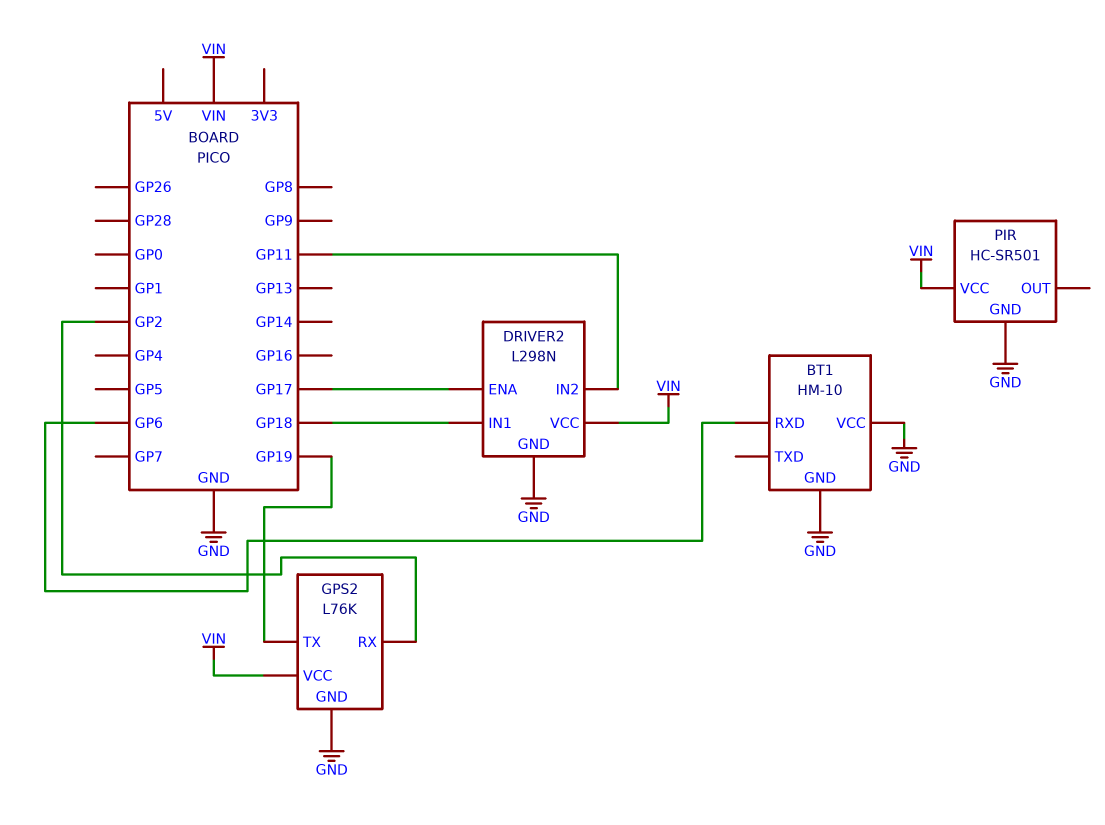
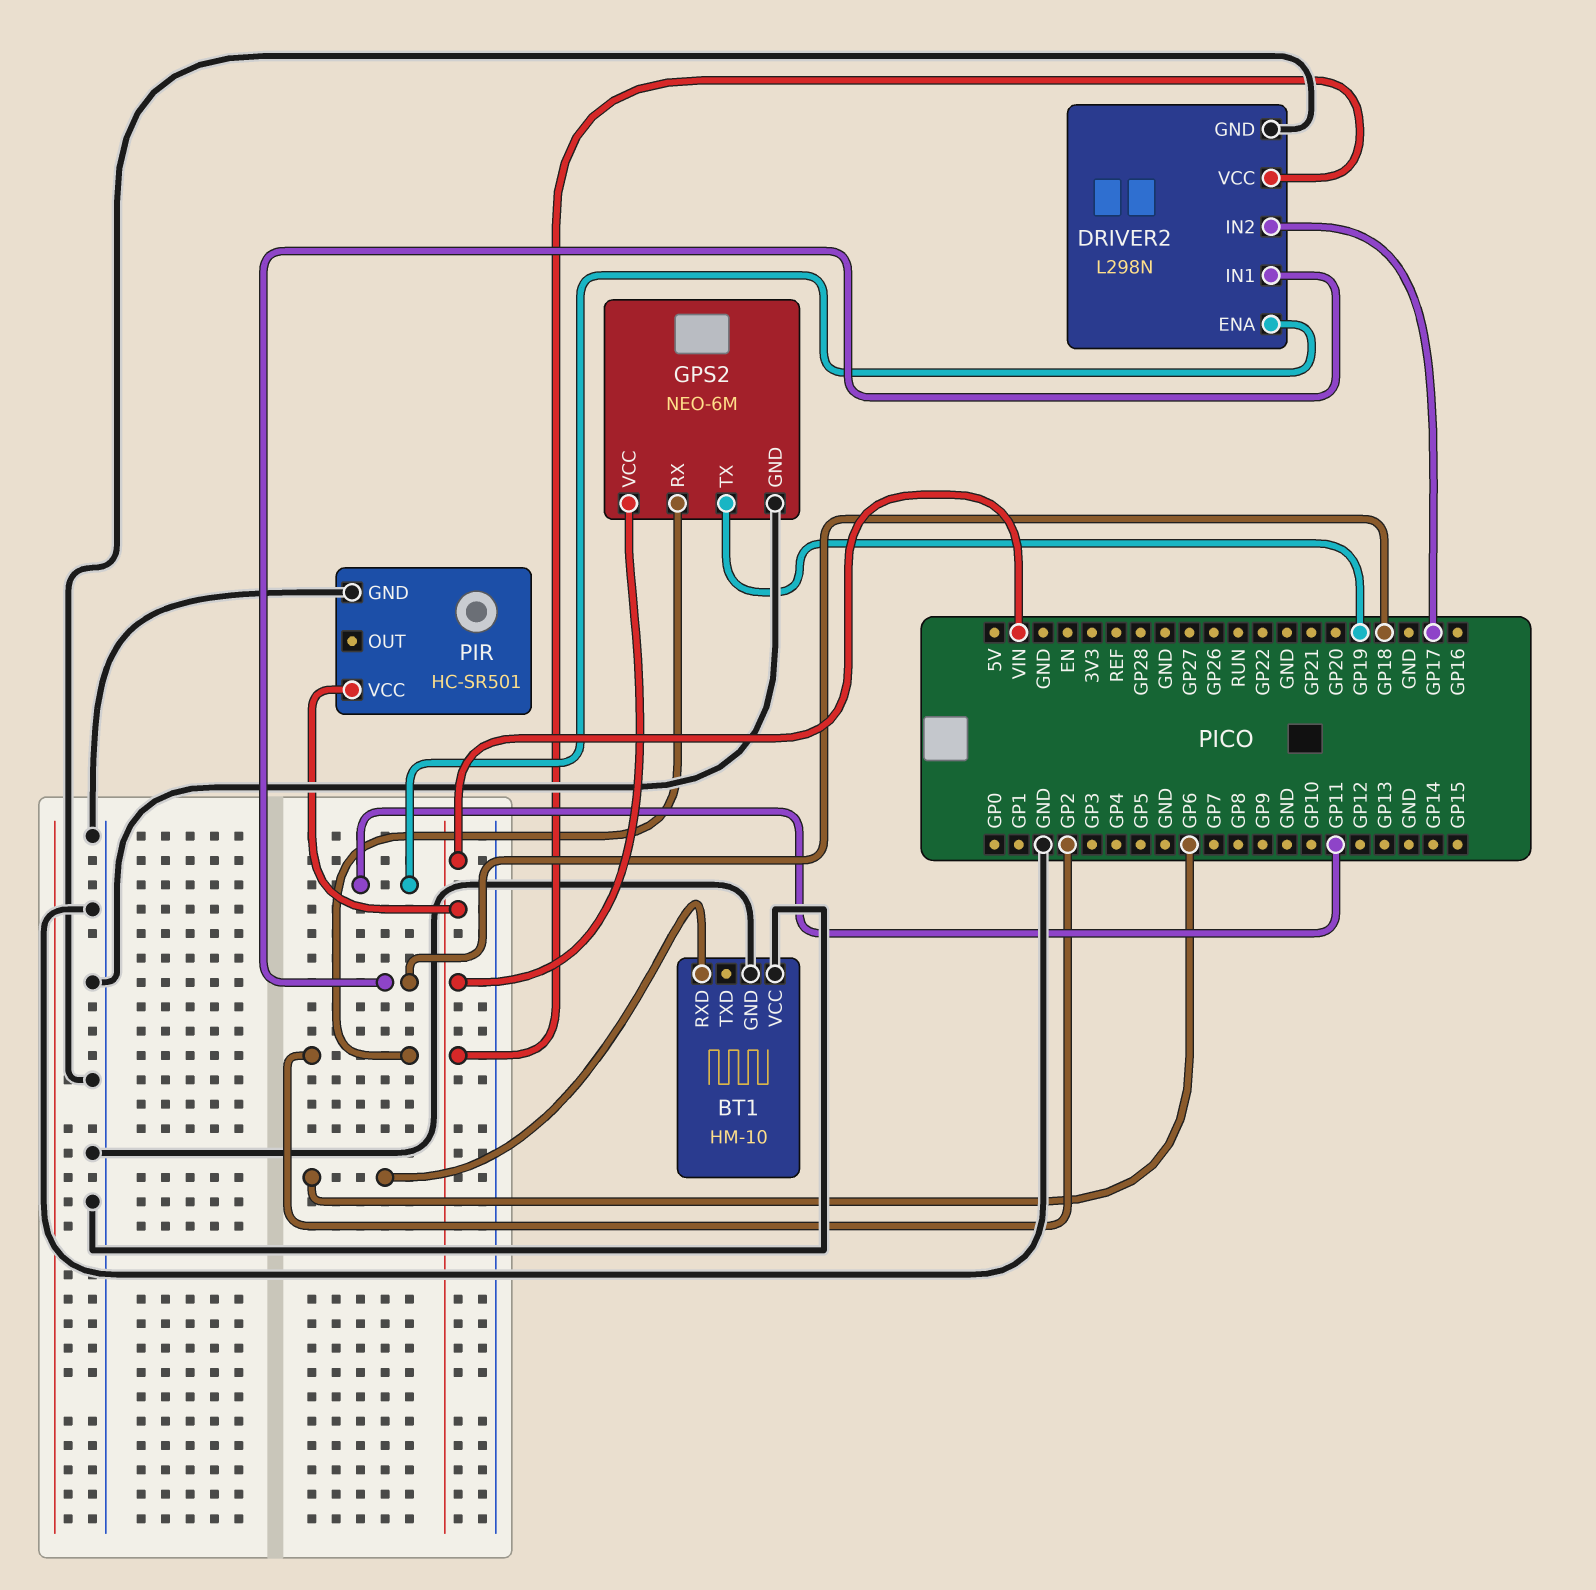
DRIVER2 pin ENA: GP17 -> GP11
DRIVER2 pin IN2: GP11 -> GP17
GPS2: L76K -> NEO-6M

